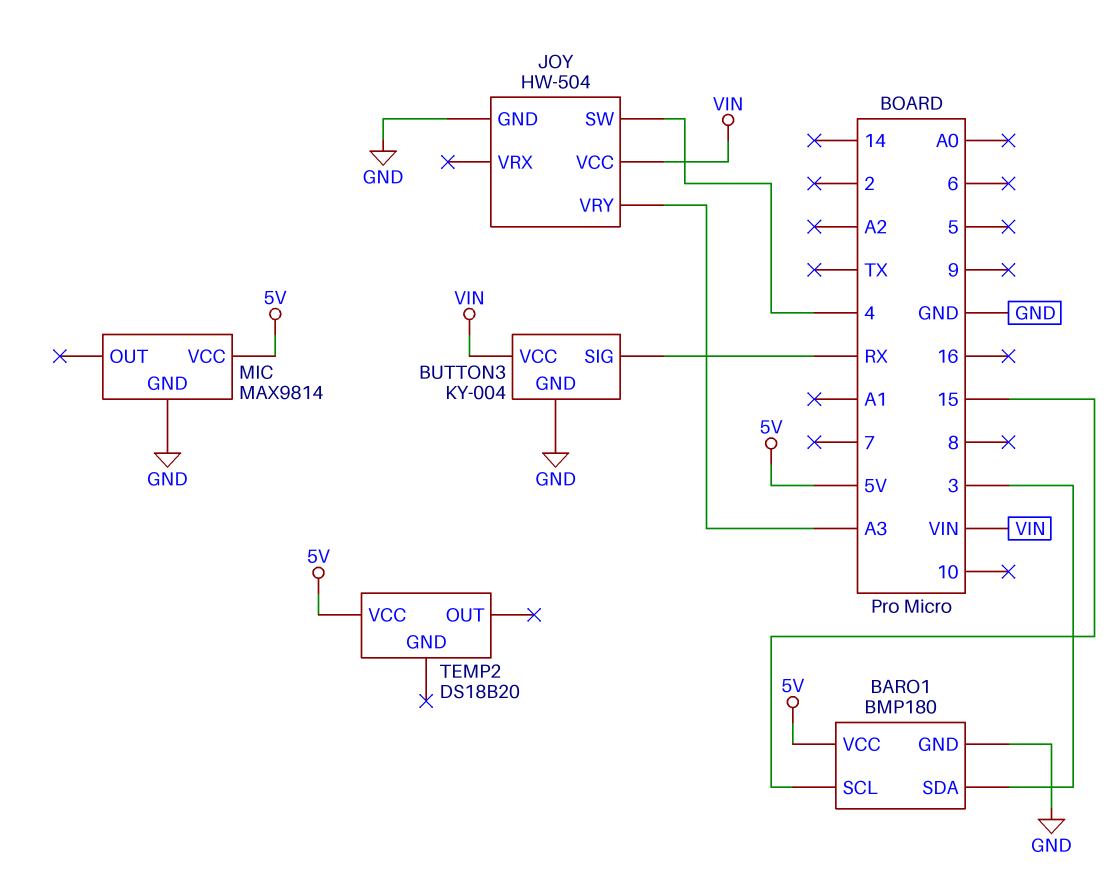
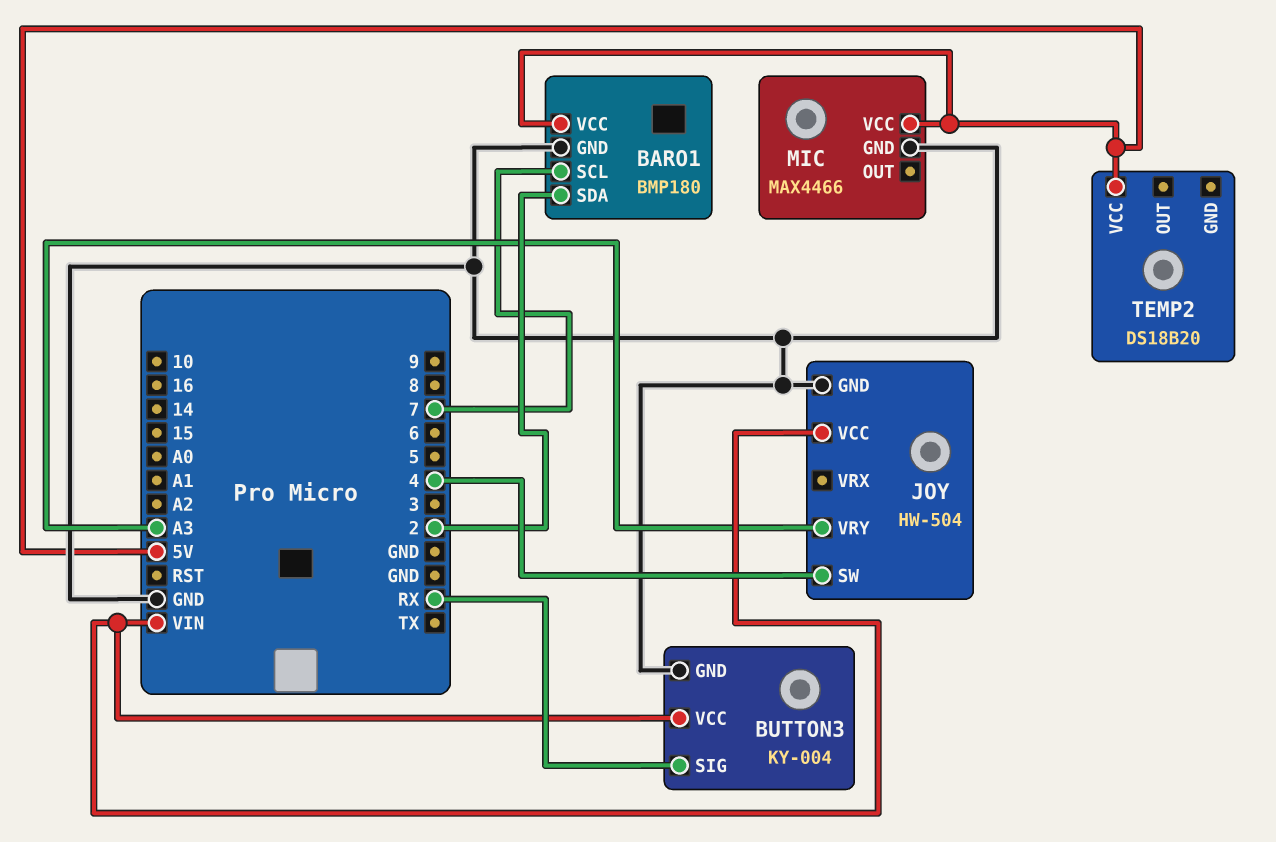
BARO1 pin SCL: 15 -> 7
BARO1 pin SDA: 3 -> 2
MIC: MAX9814 -> MAX4466

